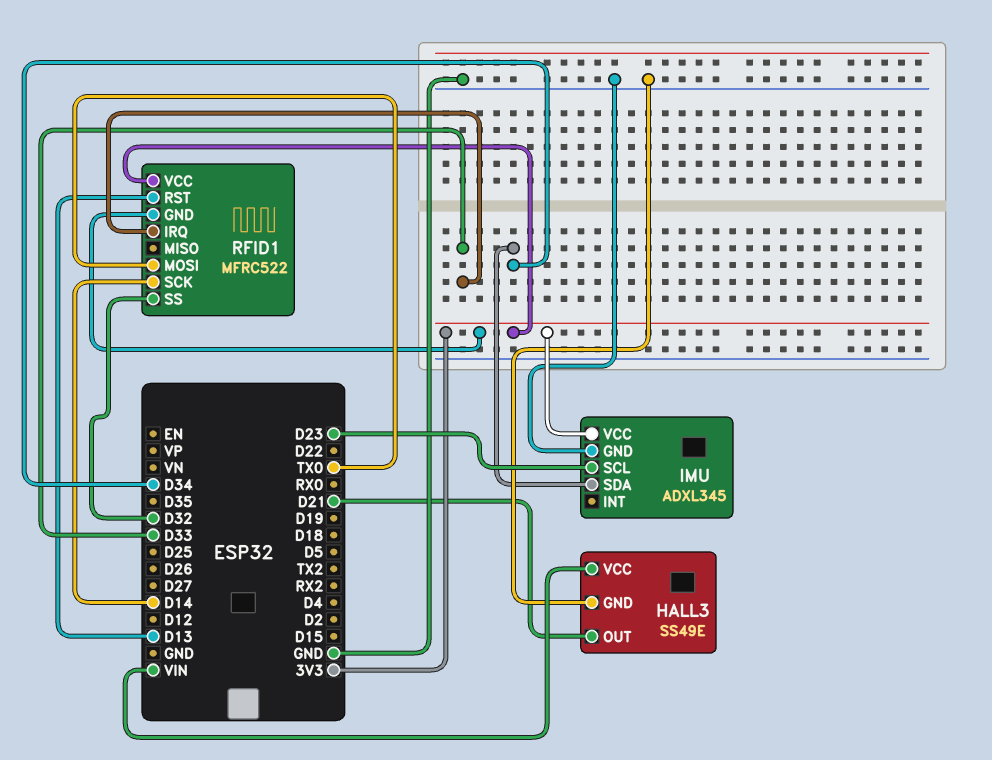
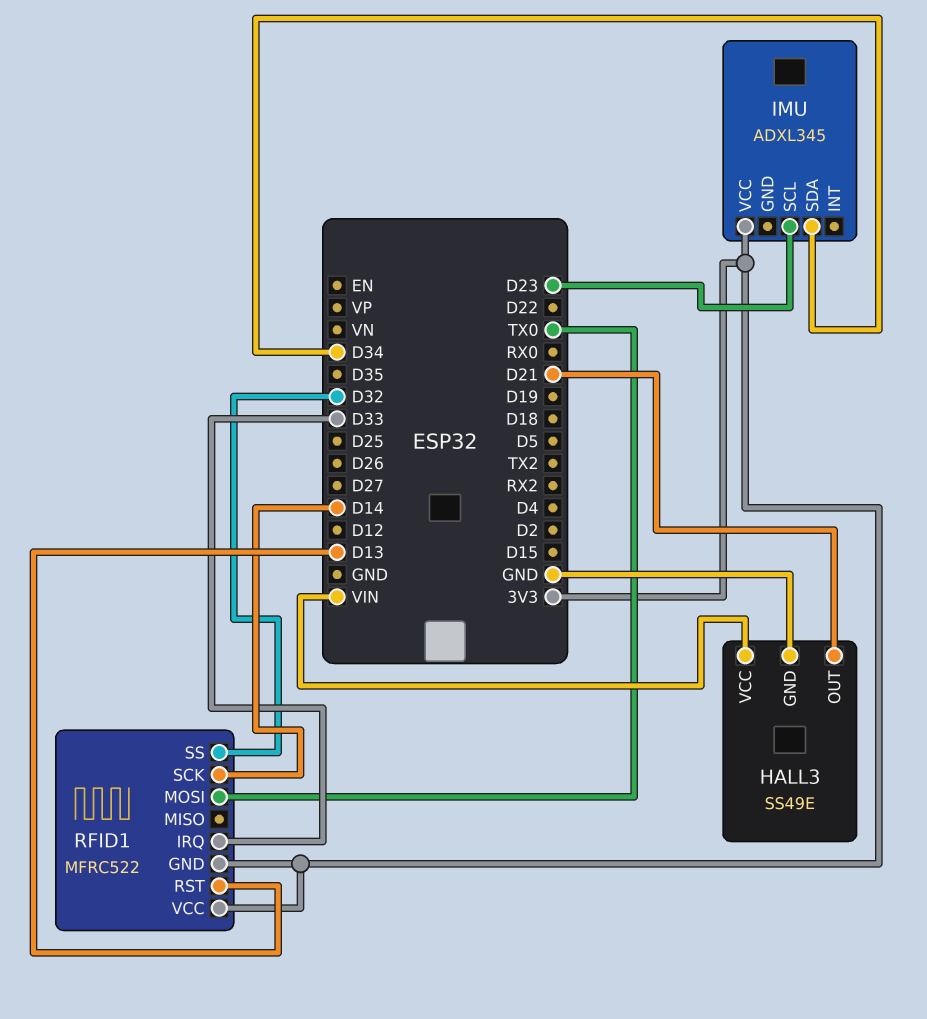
IMU pin GND: GND -> none

